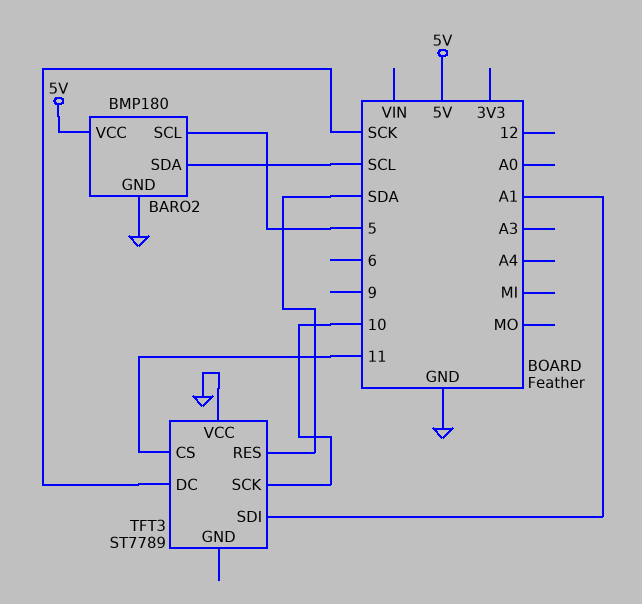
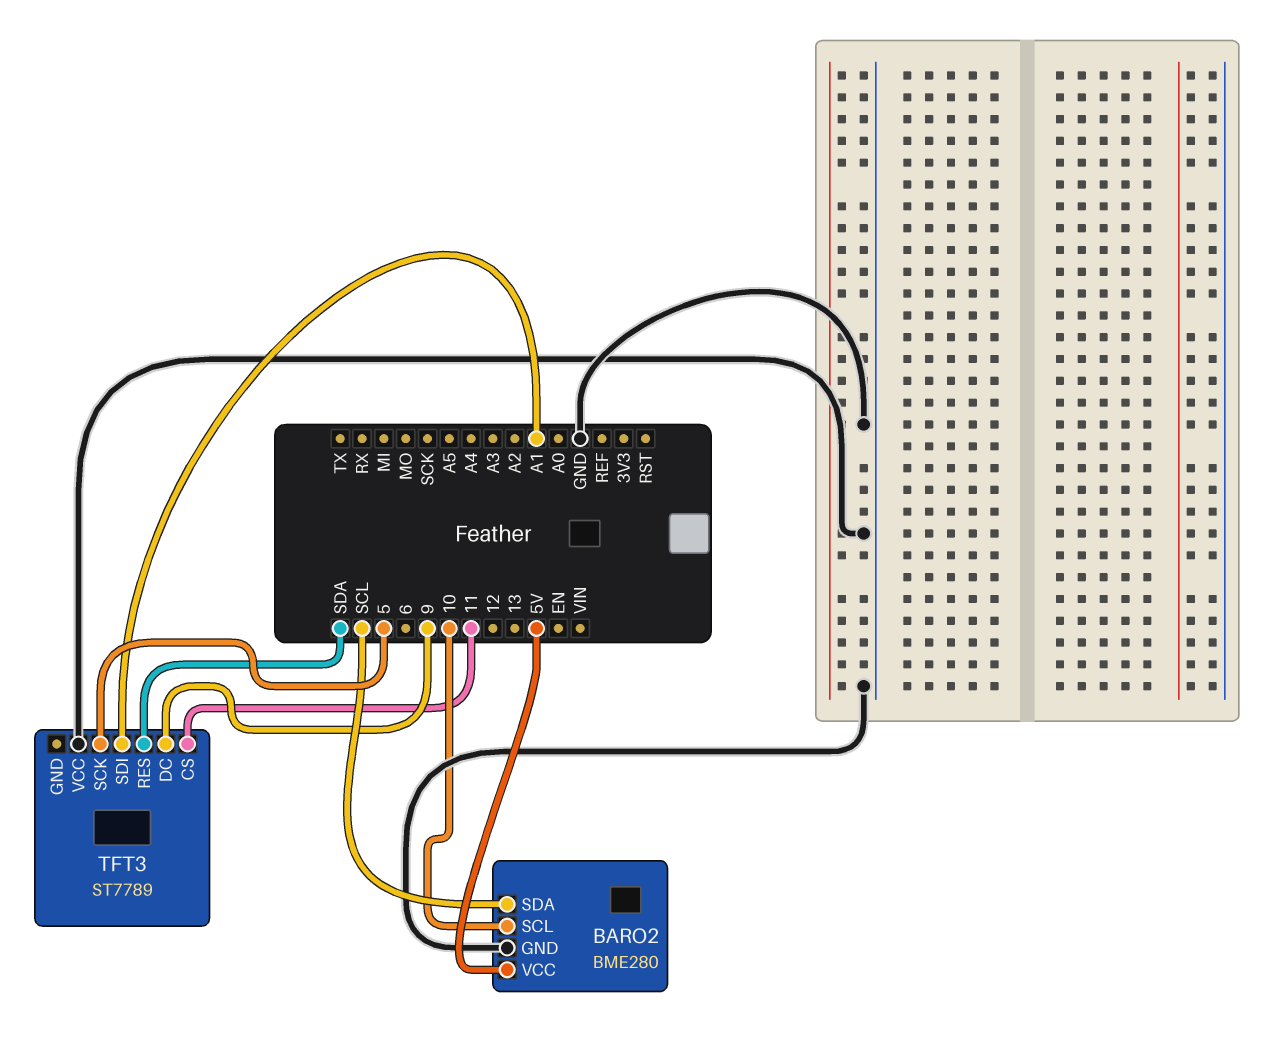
BARO2: BMP180 -> BME280
BARO2 pin SCL: 5 -> 10
TFT3 pin DC: SCK -> 9
TFT3 pin SCK: 10 -> 5

